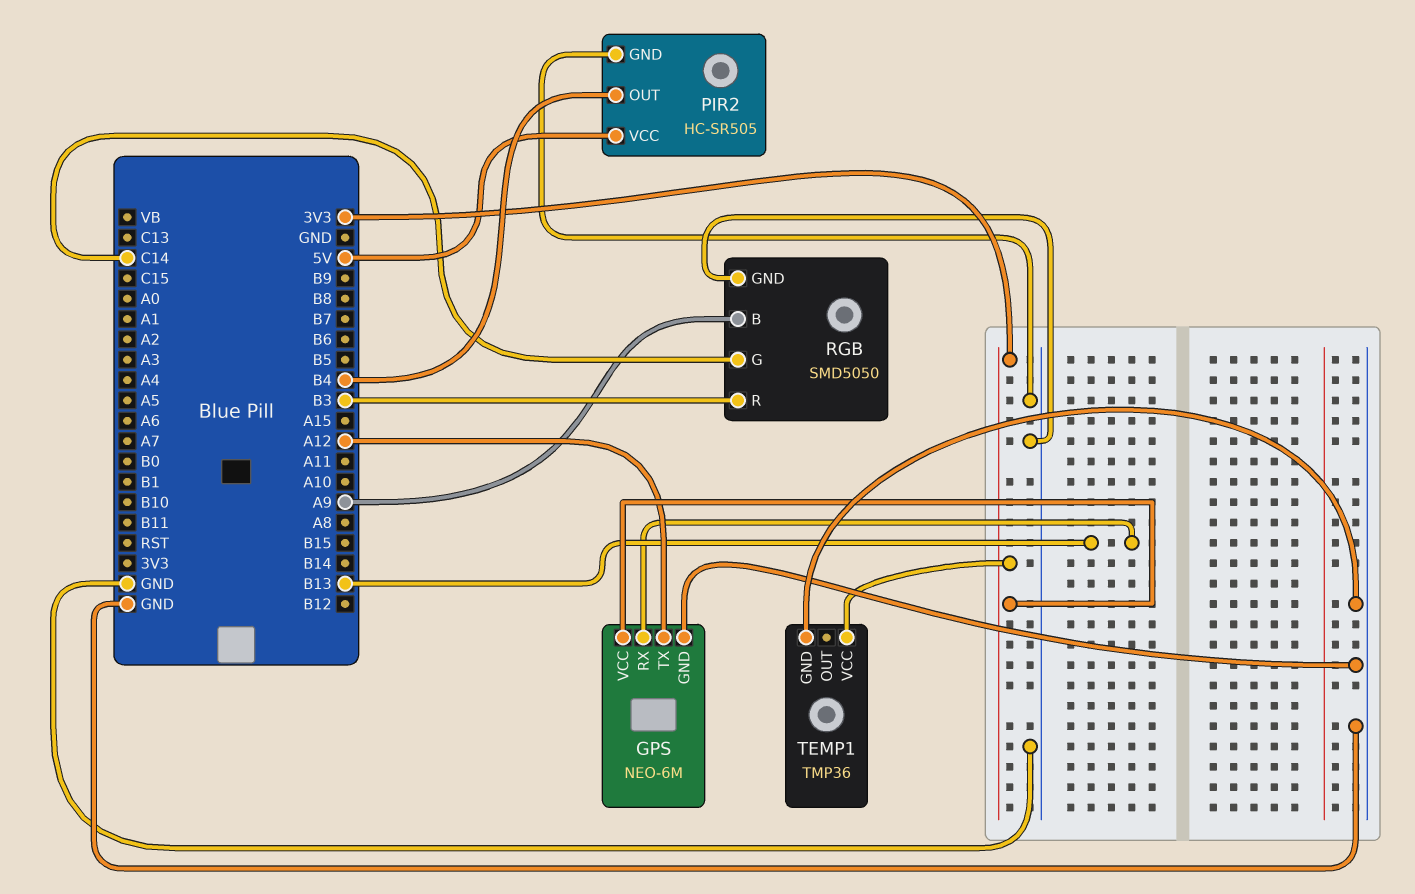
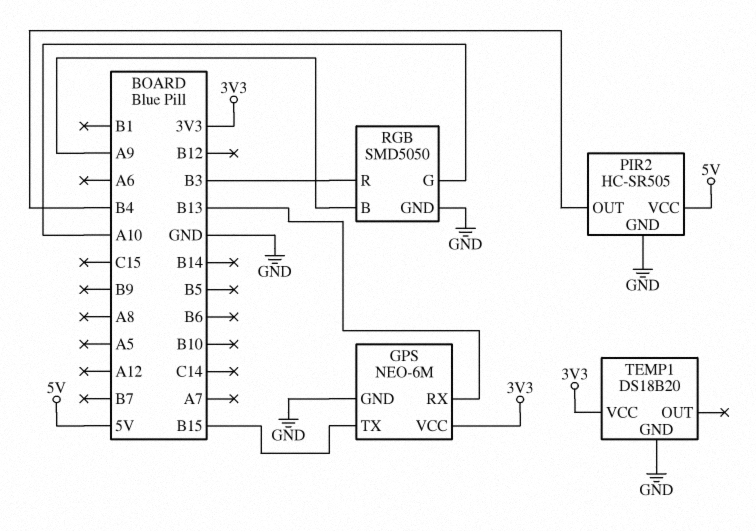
GPS pin TX: A12 -> B15
RGB pin G: C14 -> A10
TEMP1: TMP36 -> DS18B20

